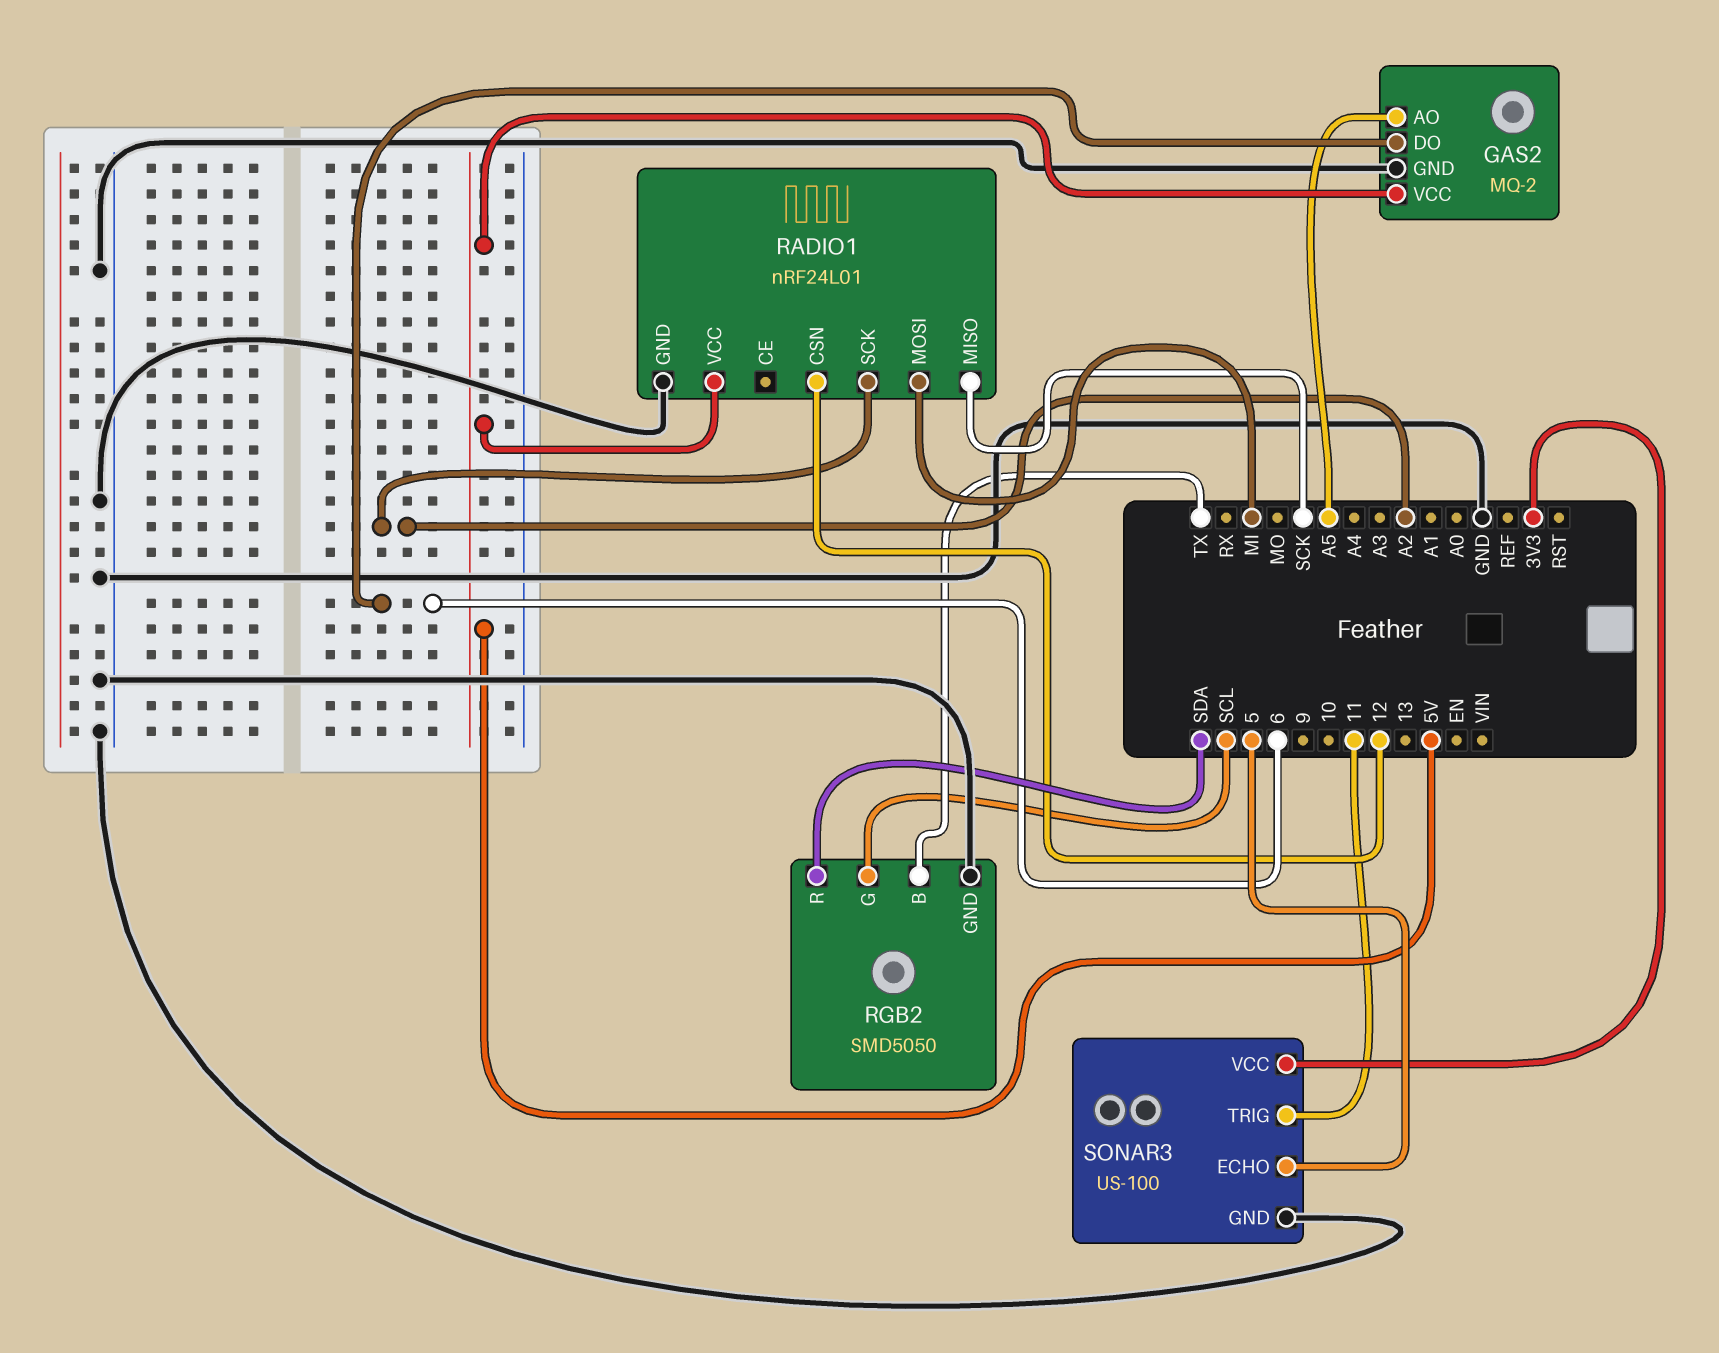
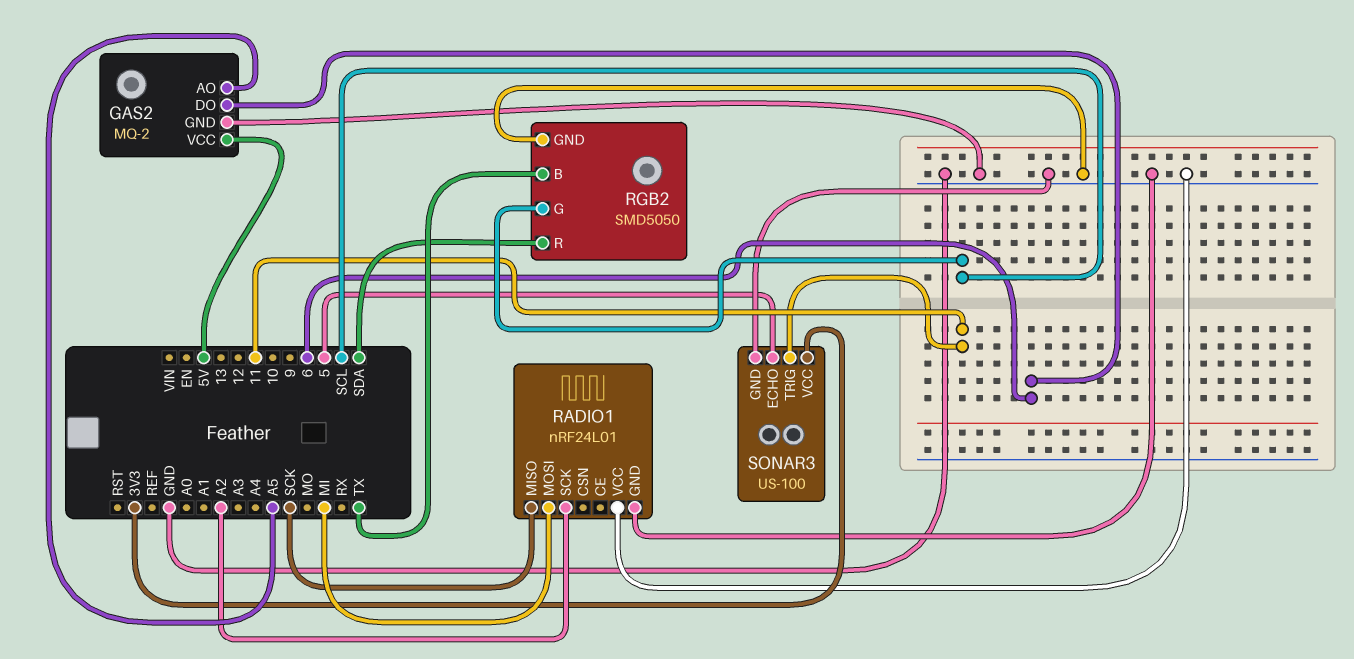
RADIO1 pin CSN: 12 -> none
RADIO1 pin VCC: 5V -> GND

